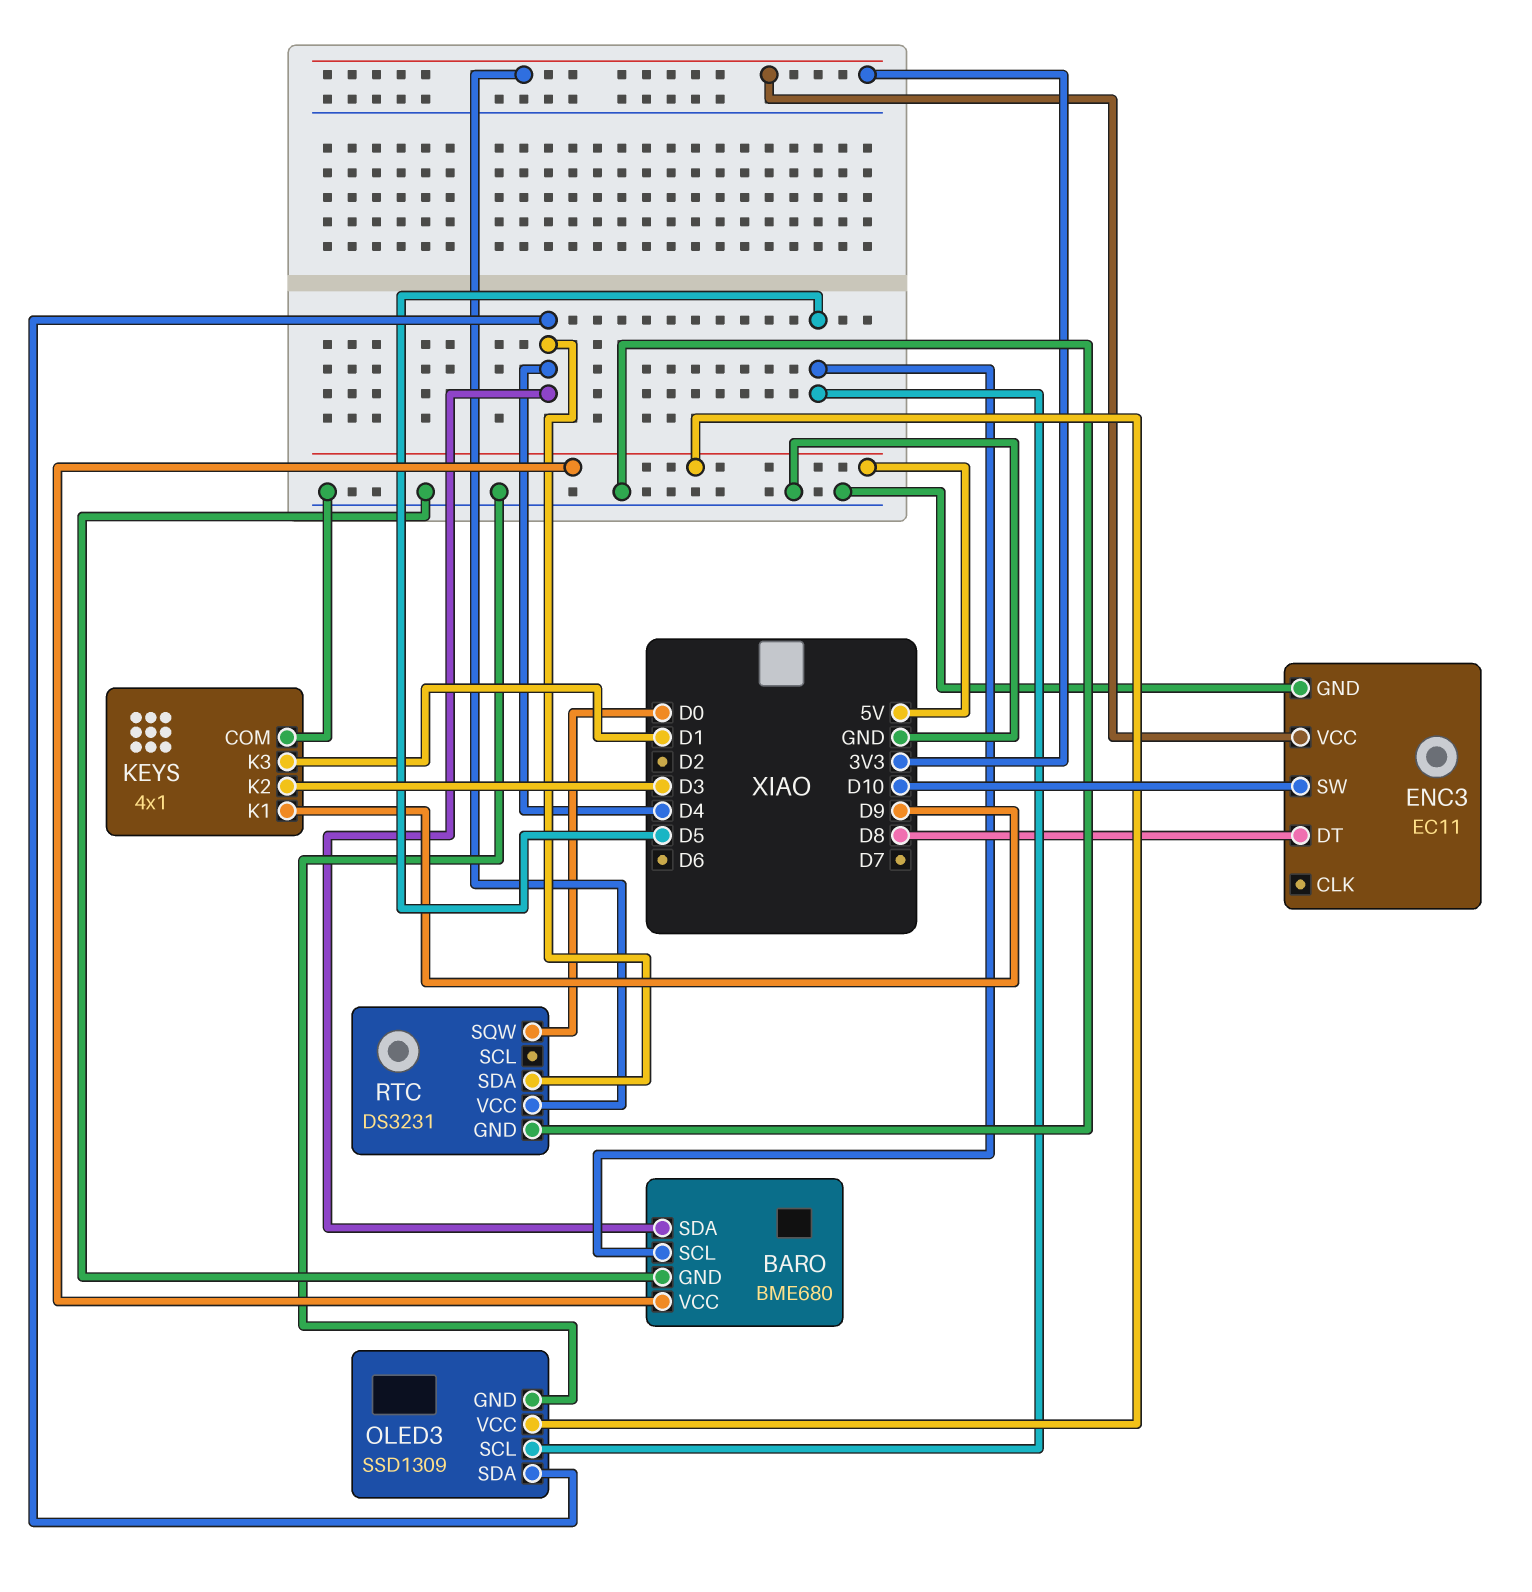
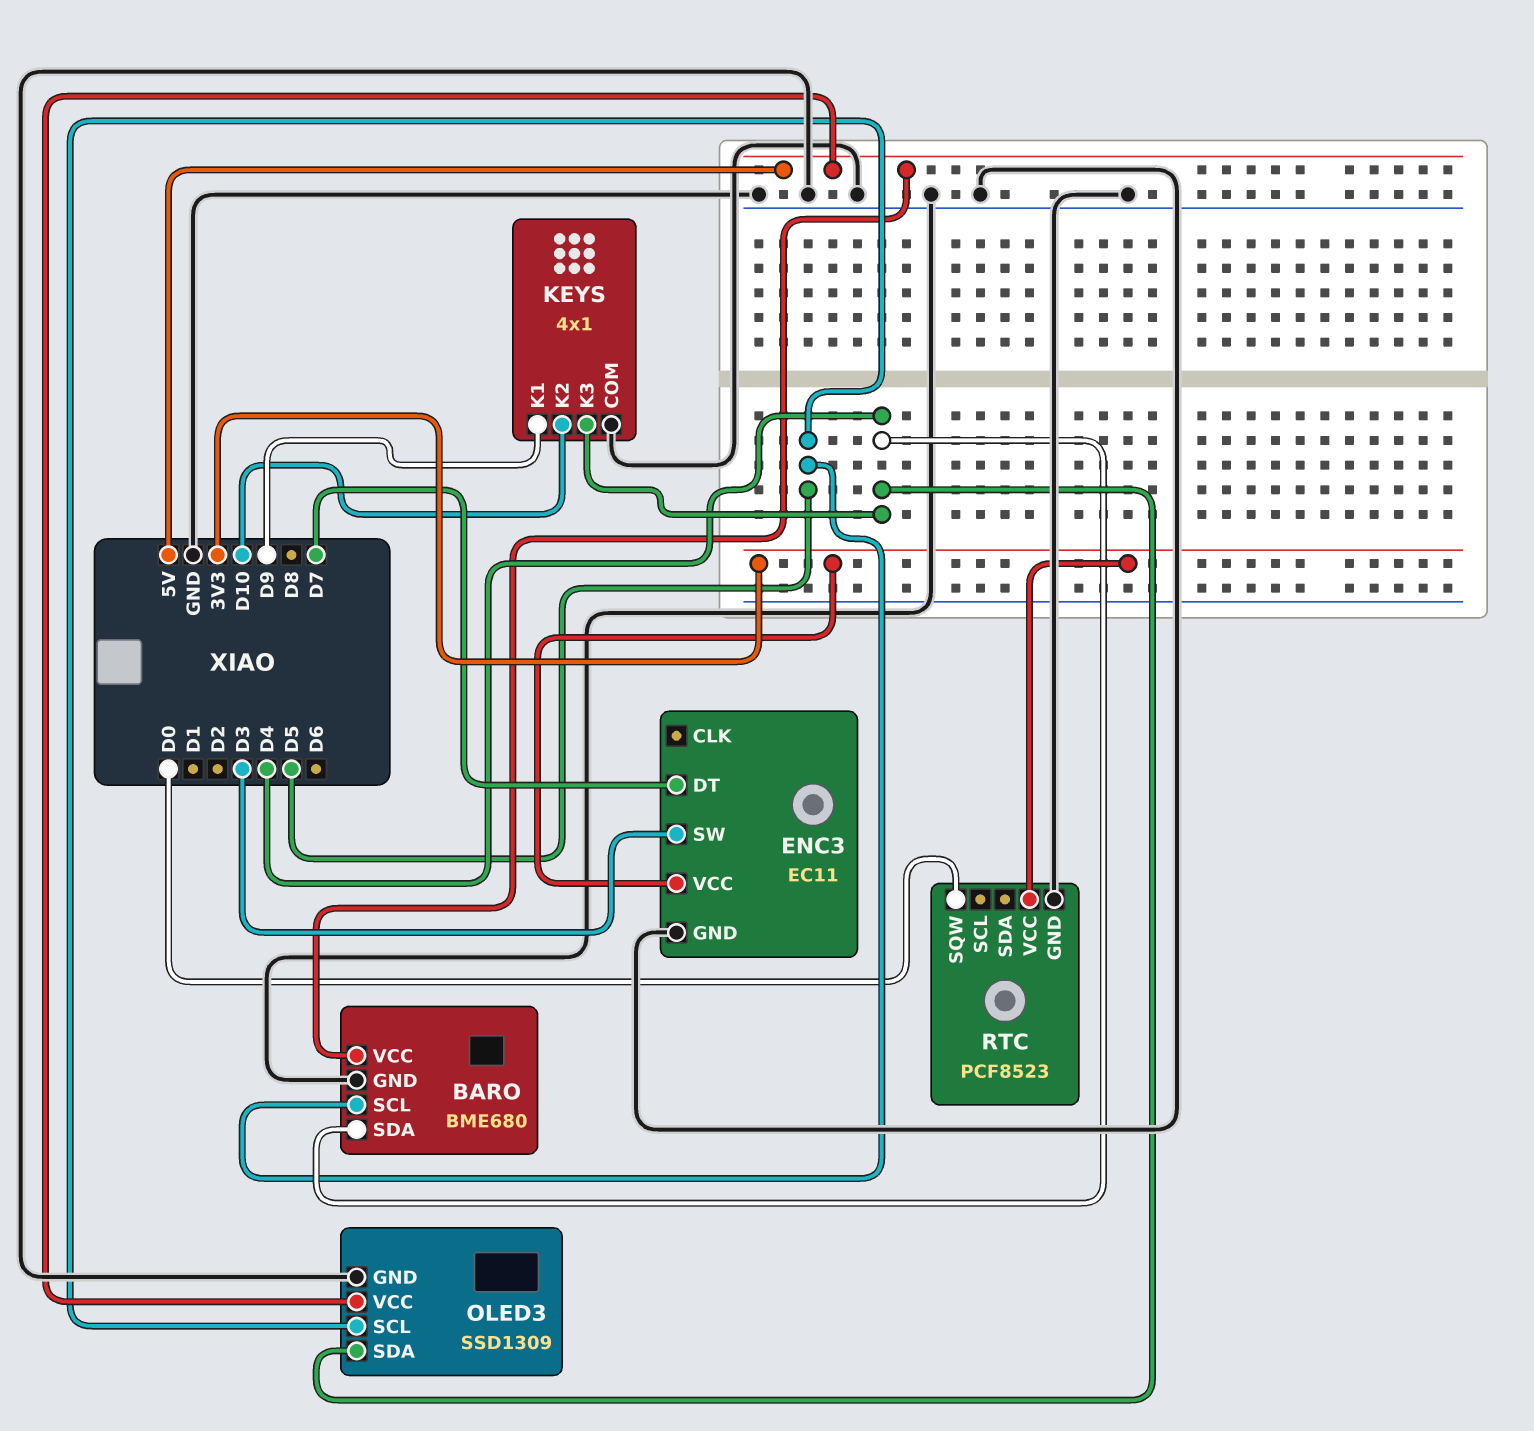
ENC3 pin DT: D8 -> D7
ENC3 pin SW: D10 -> D3
KEYS pin K2: D3 -> D10
KEYS pin K3: D1 -> D4
RTC: DS3231 -> PCF8523
RTC pin SDA: D4 -> none

